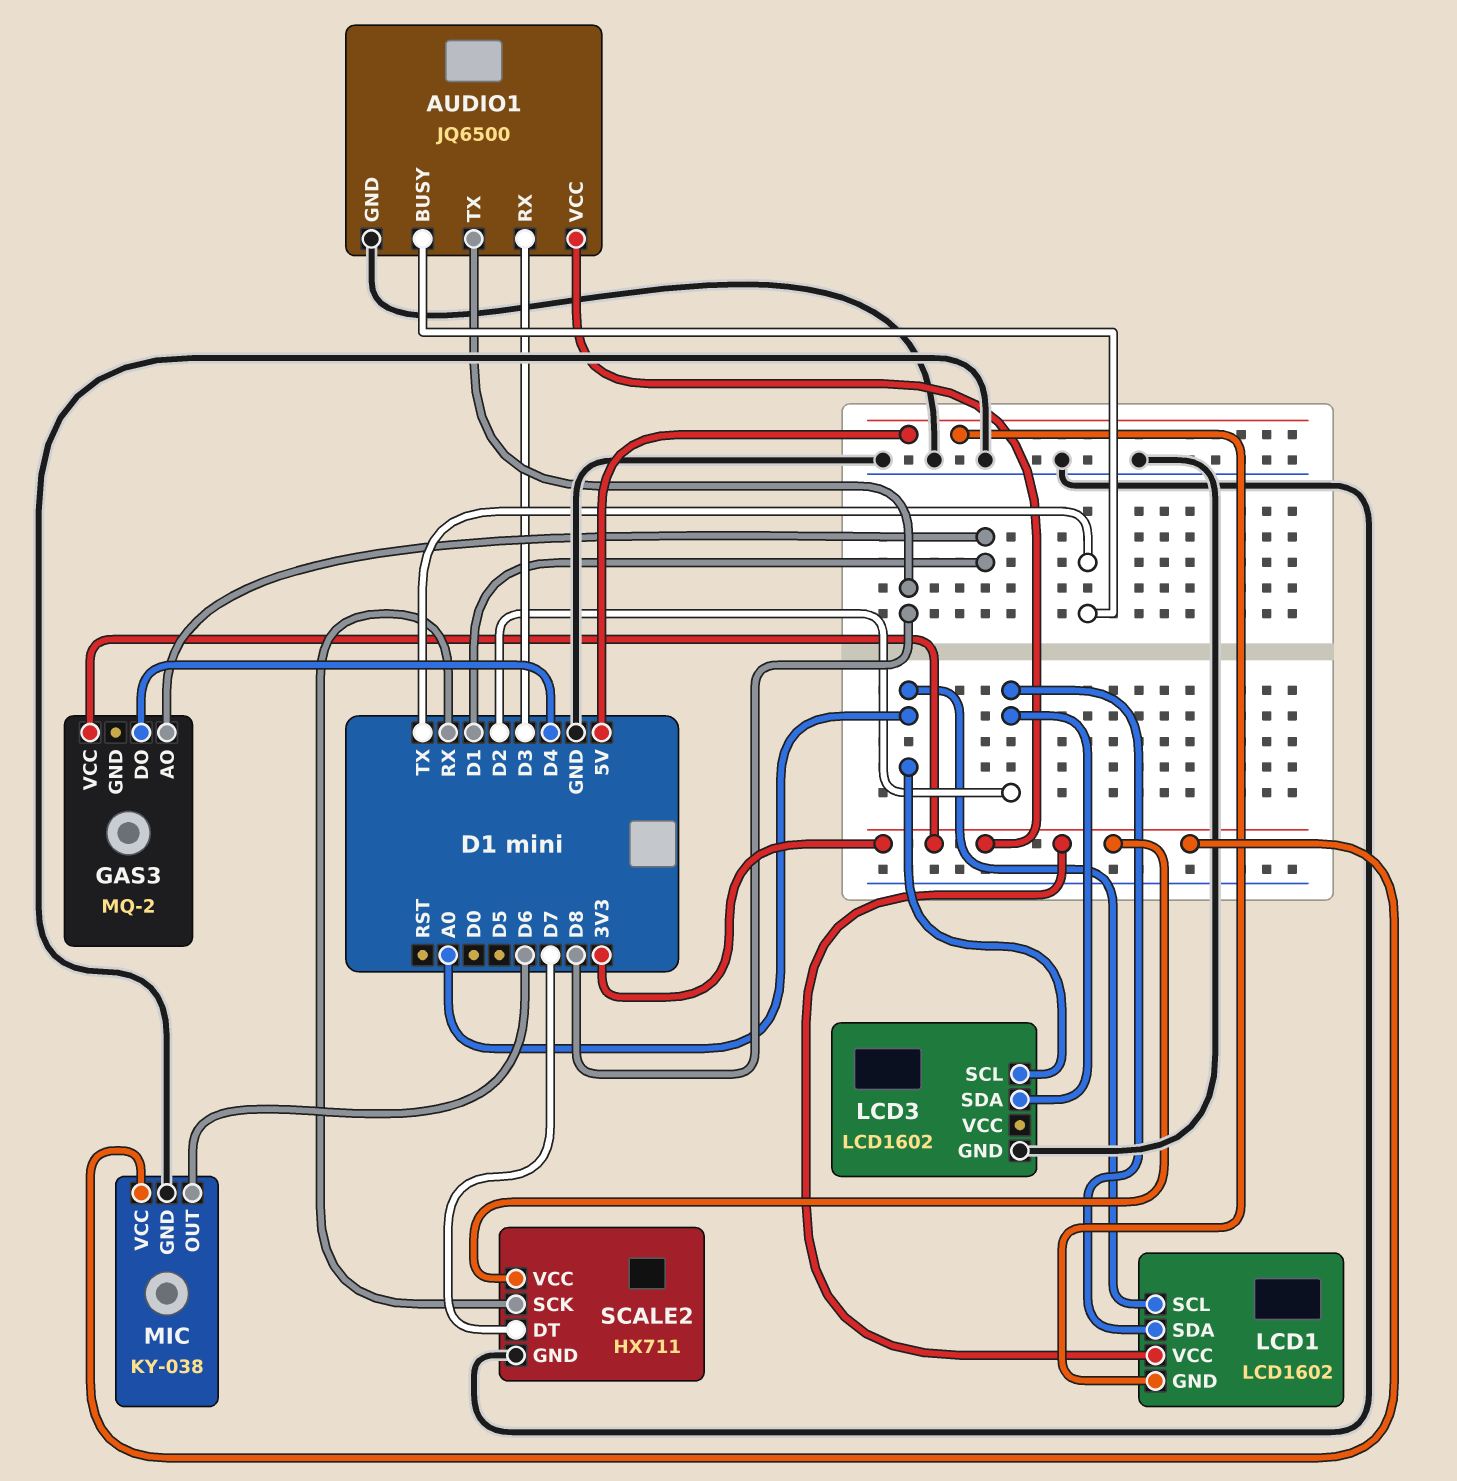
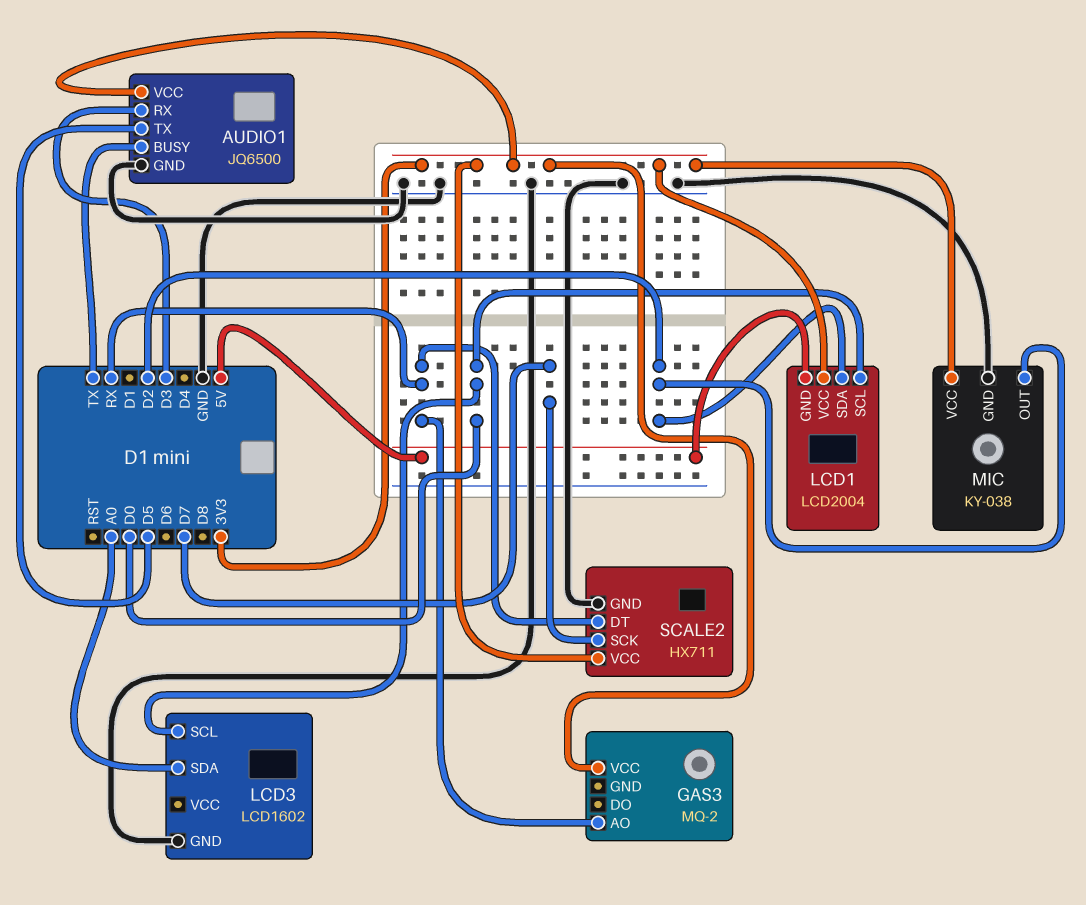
AUDIO1 pin TX: D8 -> D5
GAS3 pin AO: D1 -> RX
GAS3 pin DO: D4 -> none
LCD1: LCD1602 -> LCD2004
LCD1 pin SCL: A0 -> D0
LCD3 pin SCL: A0 -> D0
LCD3 pin SDA: D2 -> A0
MIC pin OUT: D6 -> D2
SCALE2 pin DT: D7 -> RX
SCALE2 pin SCK: RX -> D7

